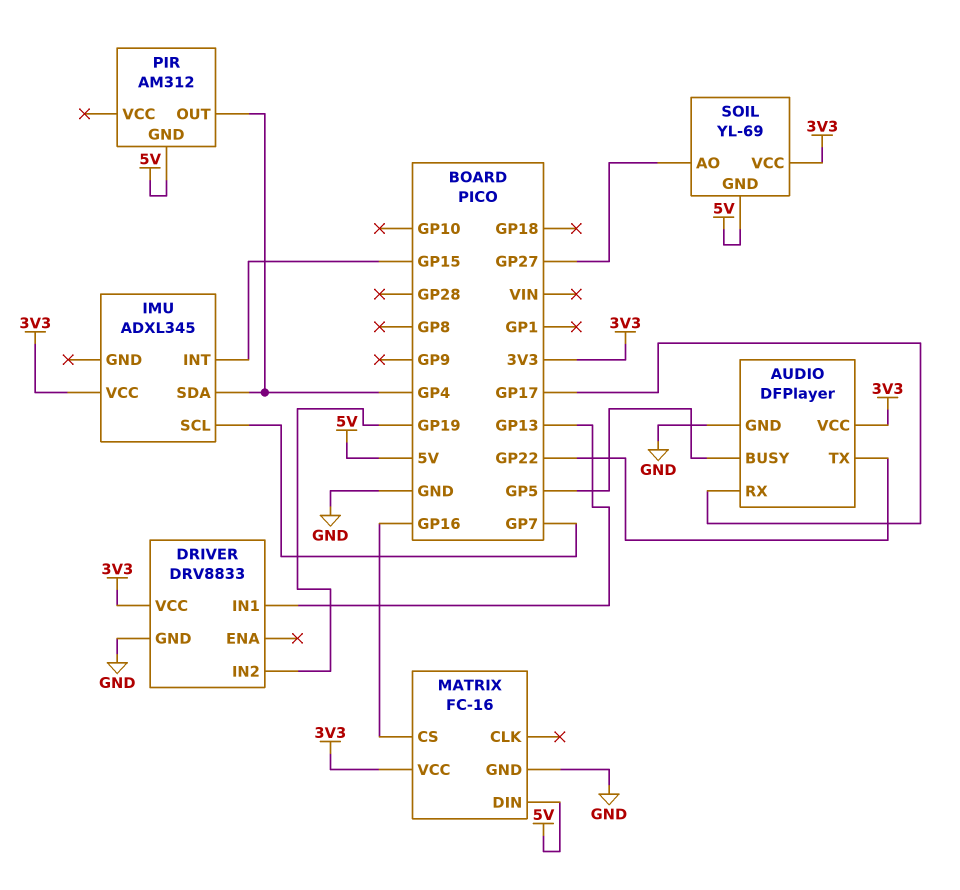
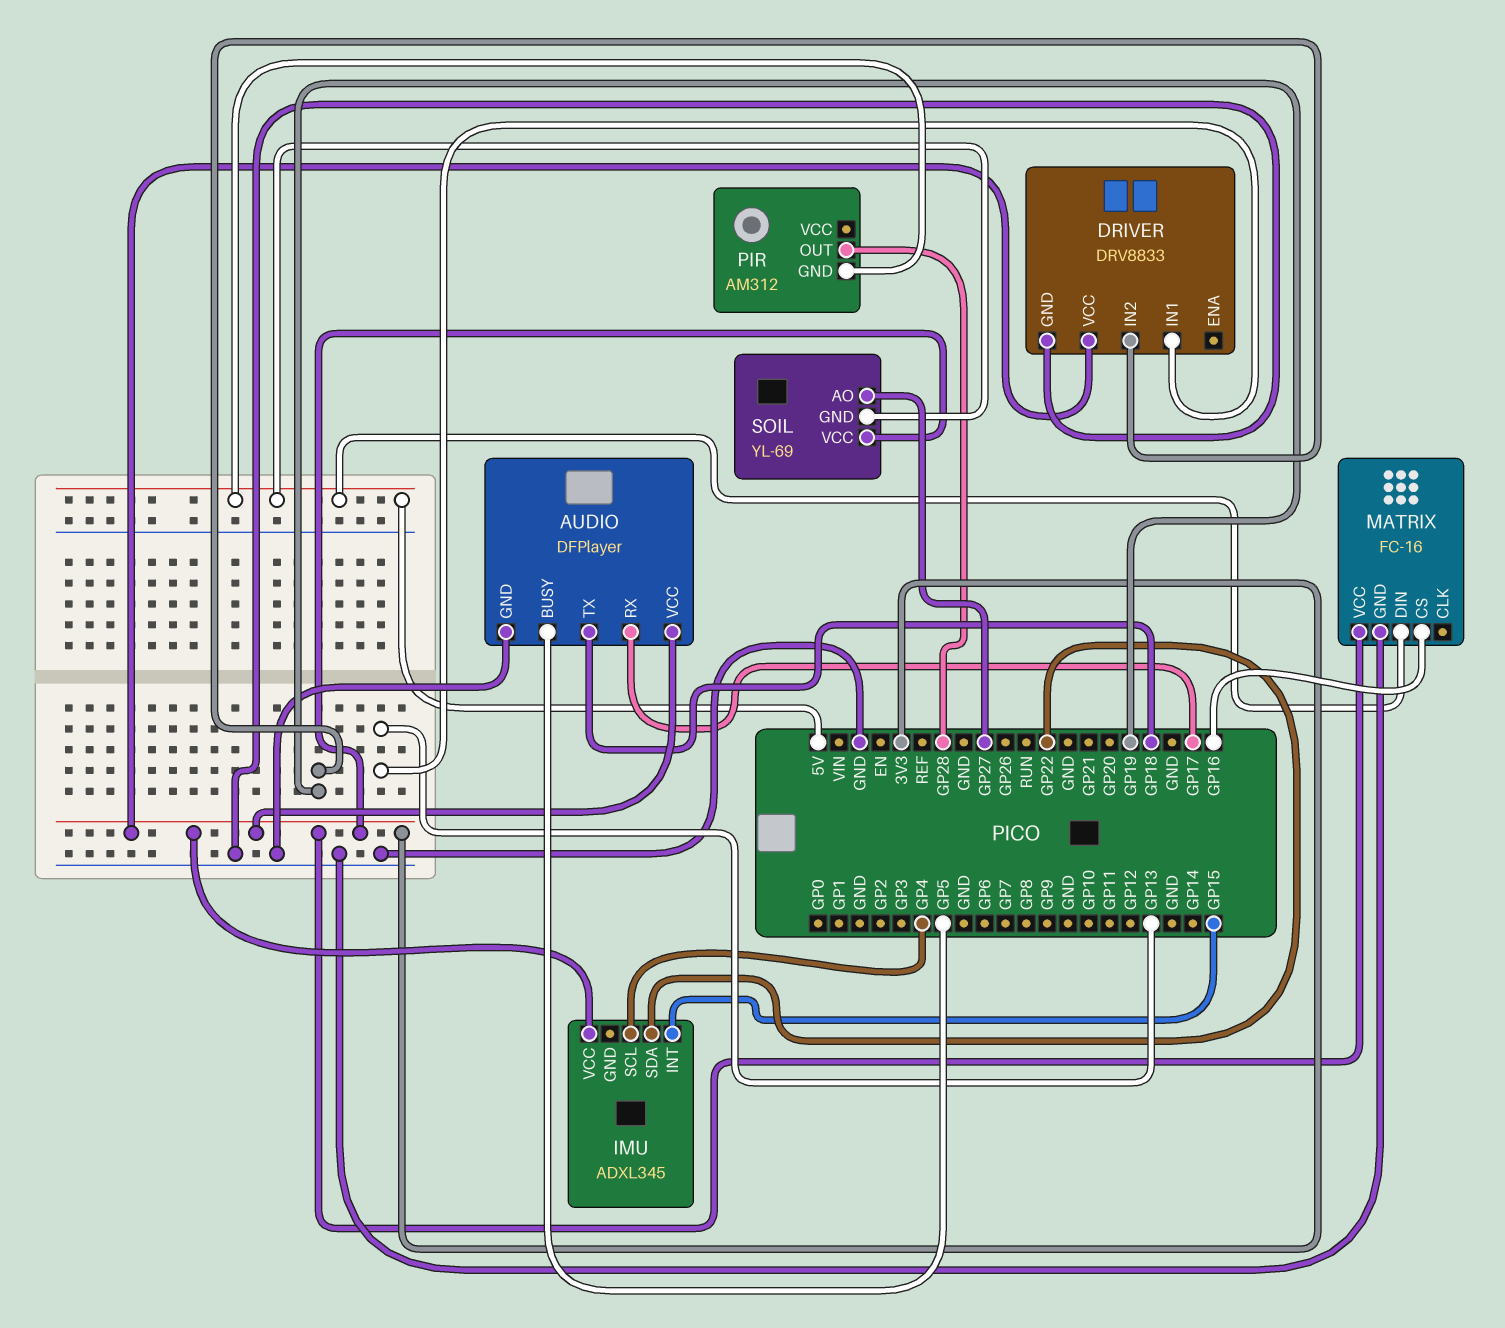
AUDIO pin TX: GP22 -> GP18
IMU pin SCL: GP7 -> GP4
IMU pin SDA: GP4 -> GP22
PIR pin OUT: GP4 -> GP28

